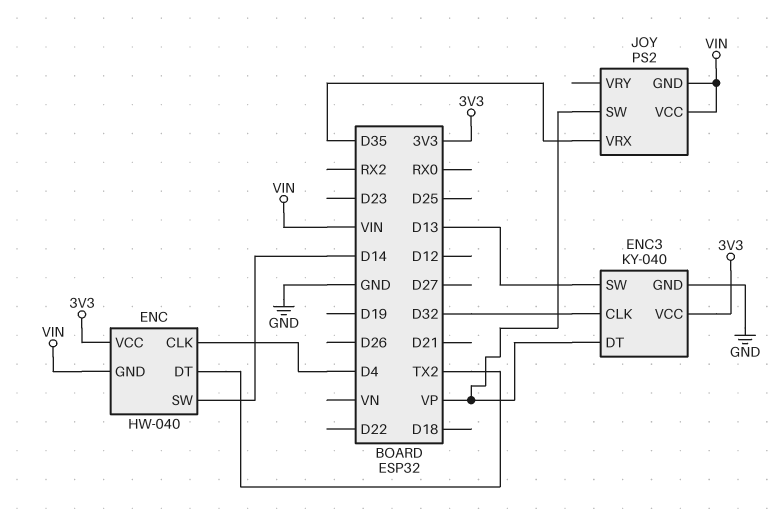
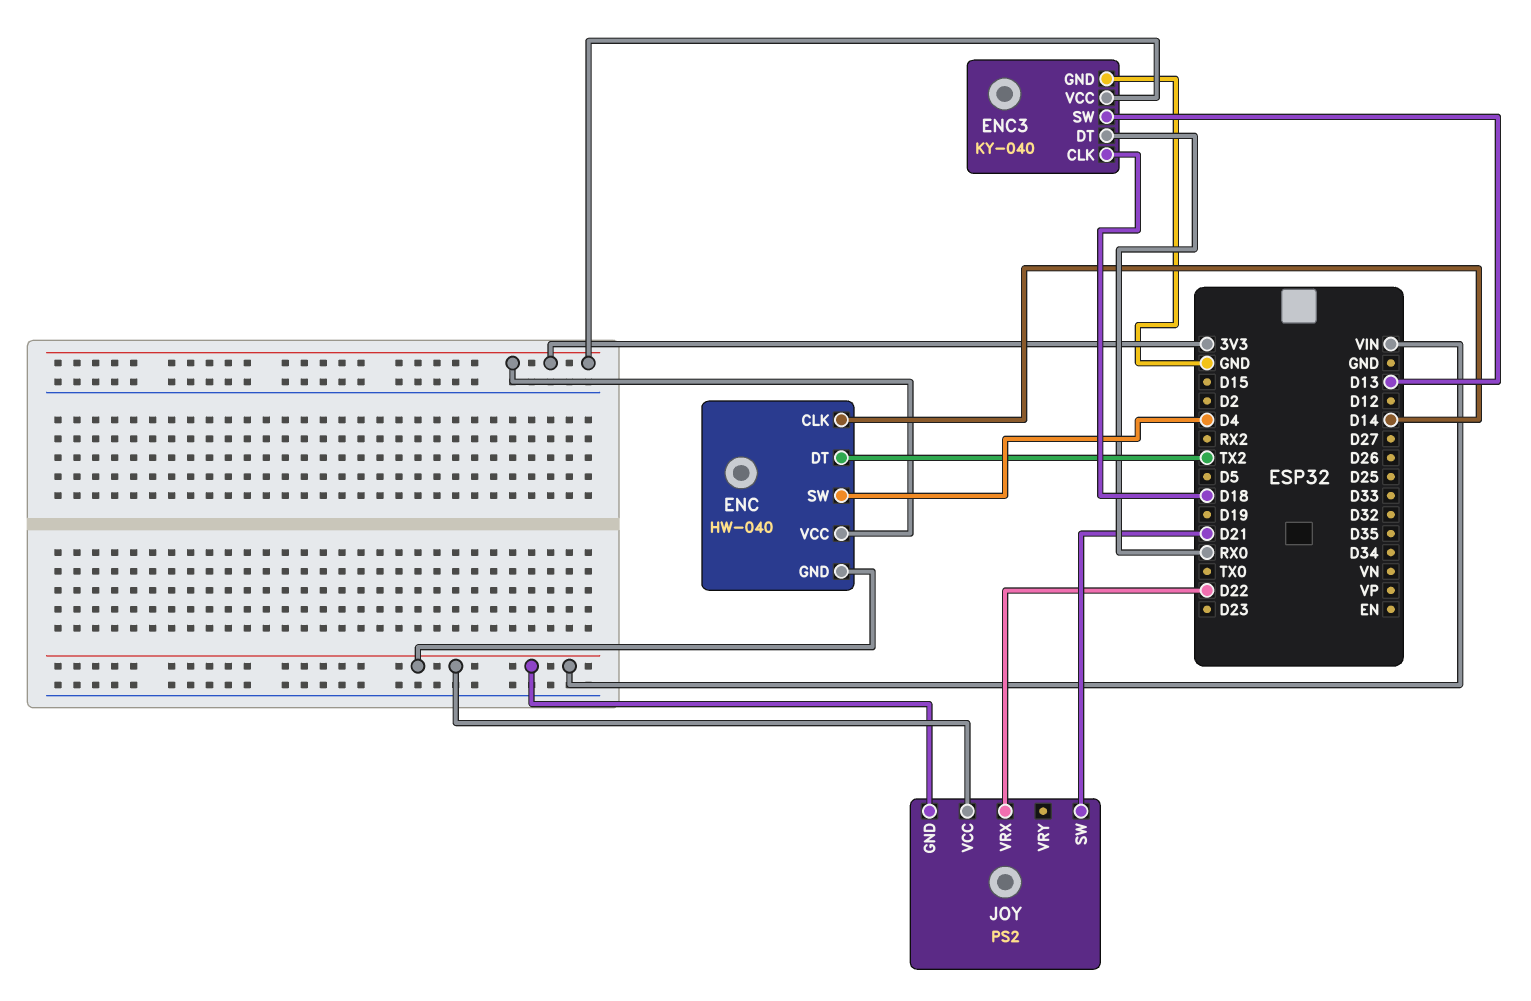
ENC pin CLK: D4 -> D14
ENC pin SW: D14 -> D4
ENC3 pin CLK: D32 -> D18
ENC3 pin DT: VP -> RX0
JOY pin SW: VP -> D21
JOY pin VRX: D35 -> D22

